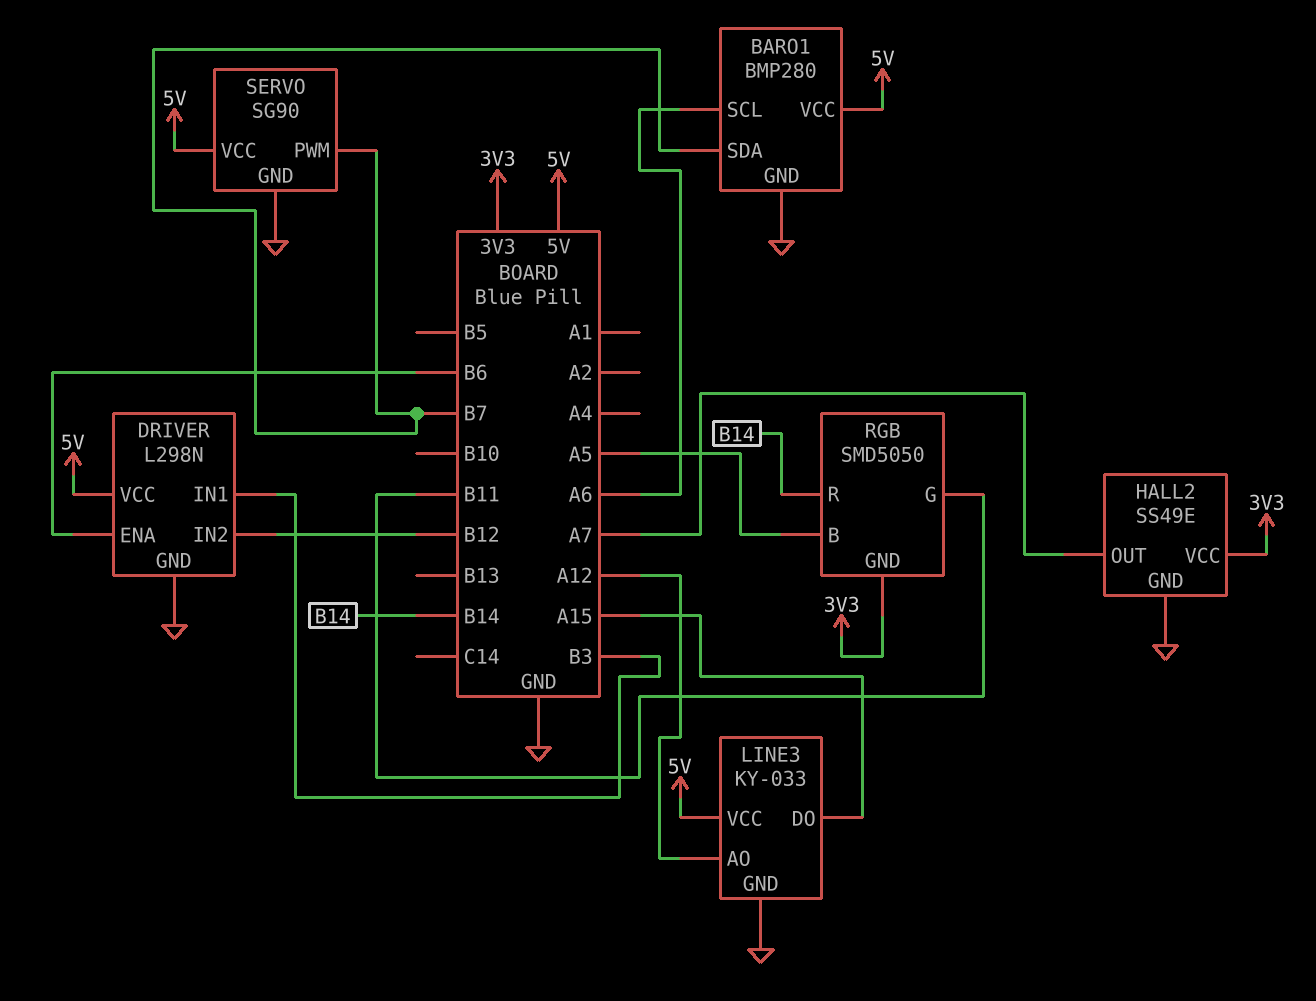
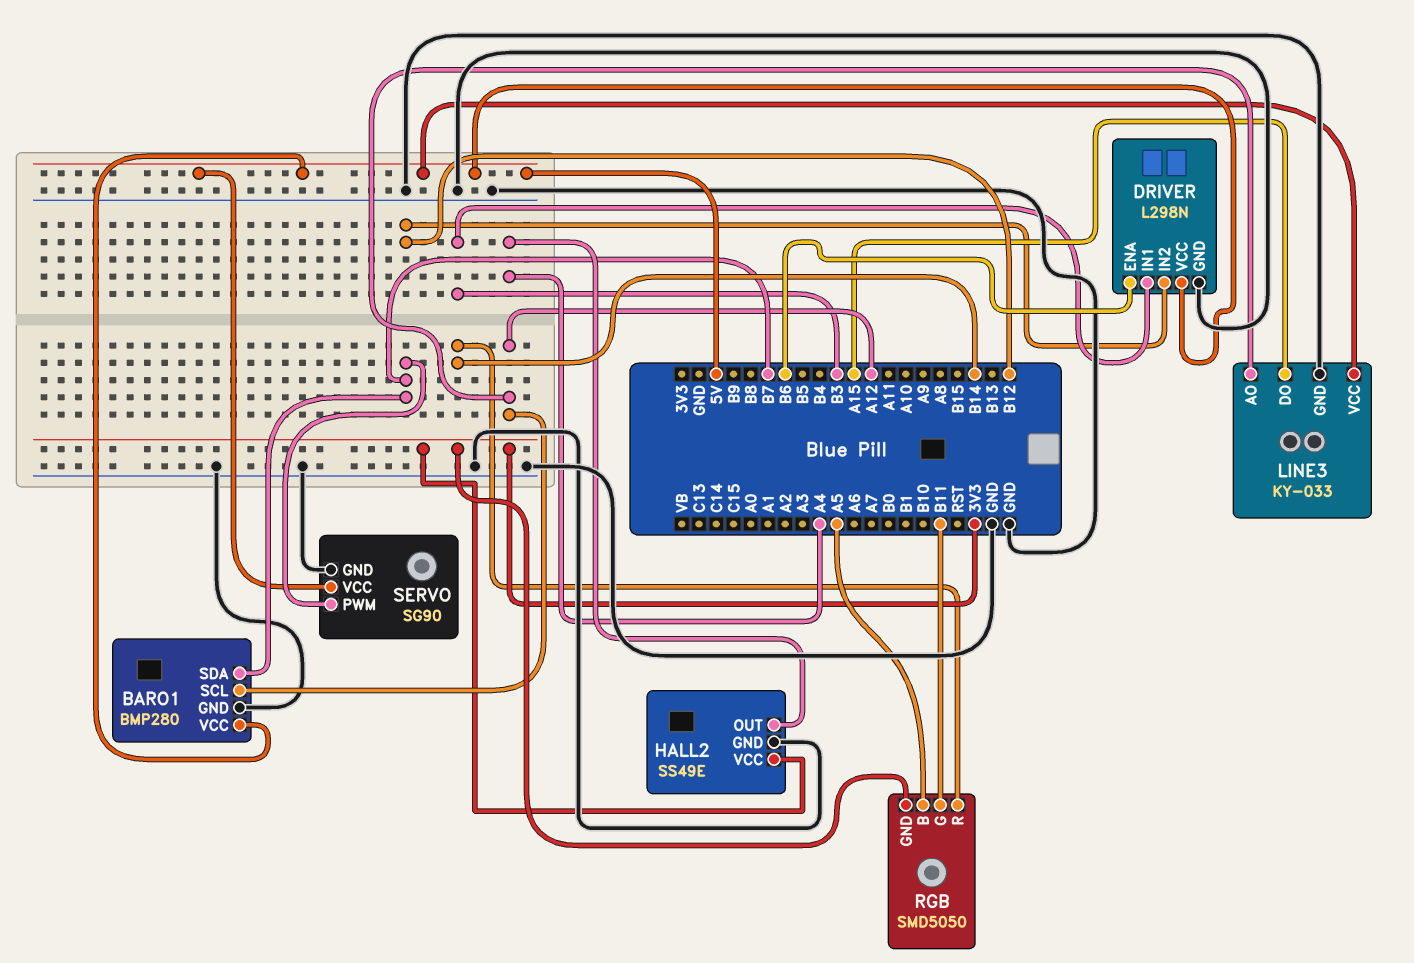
BARO1 pin SCL: A6 -> A12
HALL2 pin OUT: A7 -> A4

